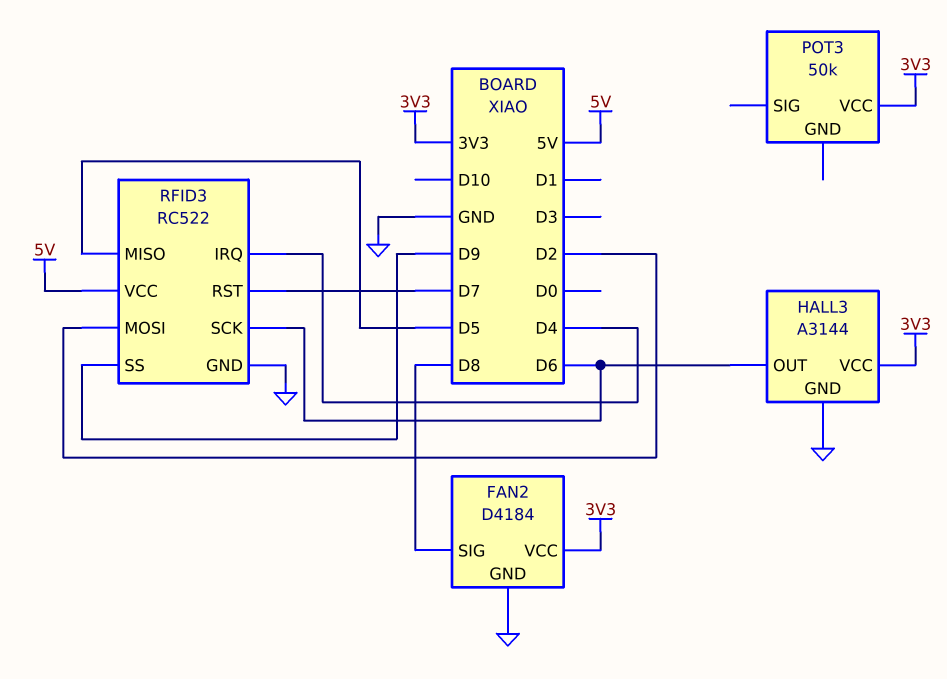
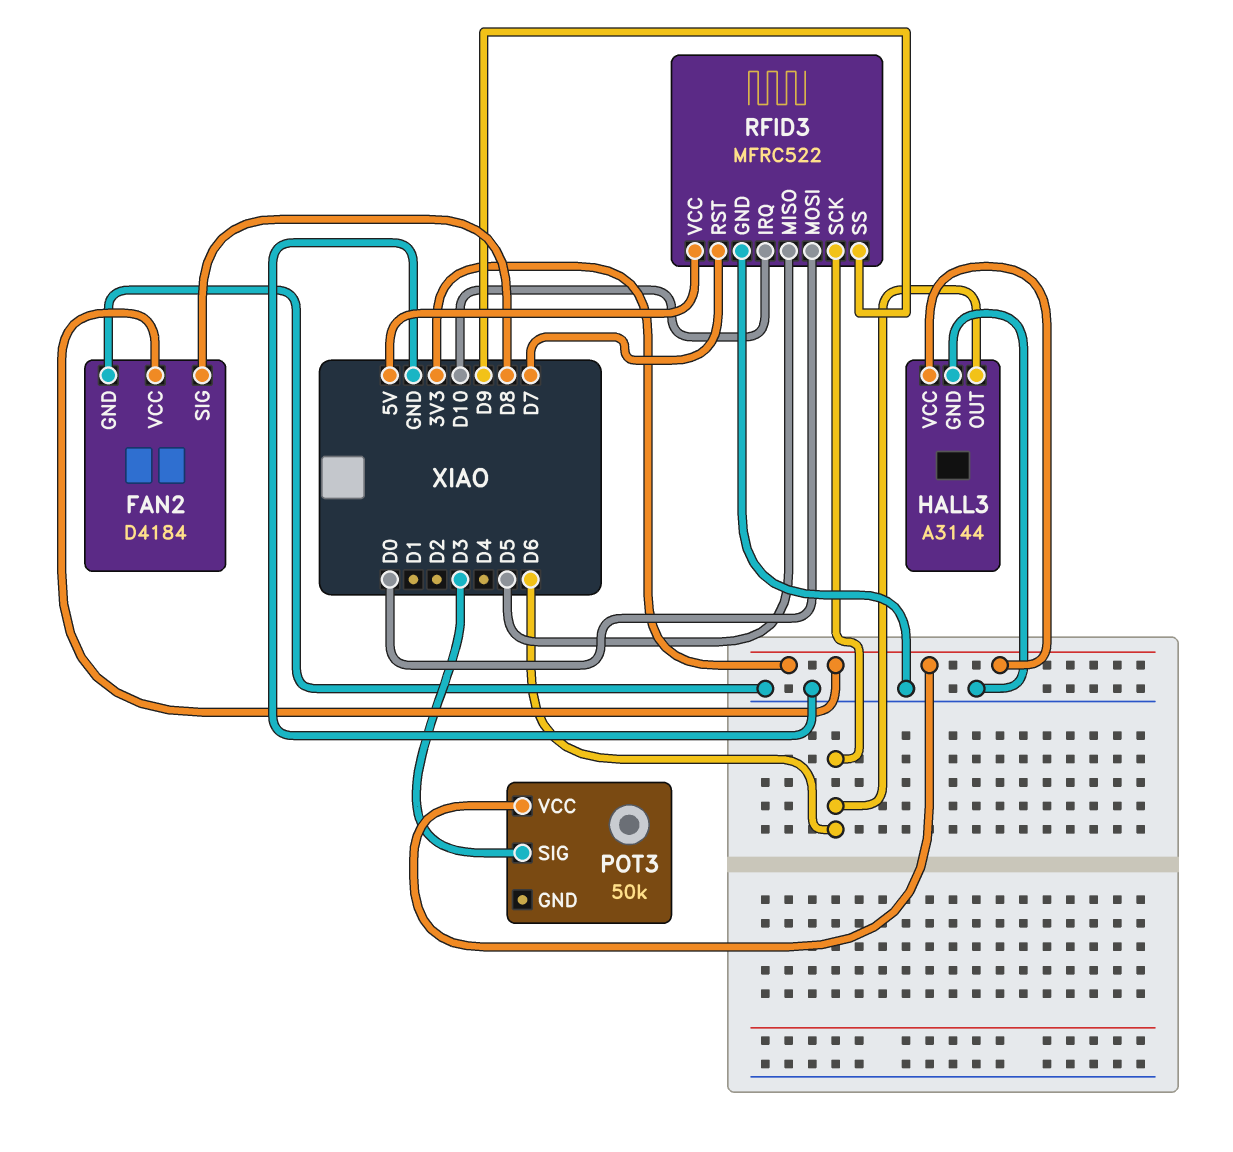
POT3 pin SIG: none -> D3
RFID3: RC522 -> MFRC522
RFID3 pin IRQ: D4 -> D10
RFID3 pin MOSI: D2 -> D0

